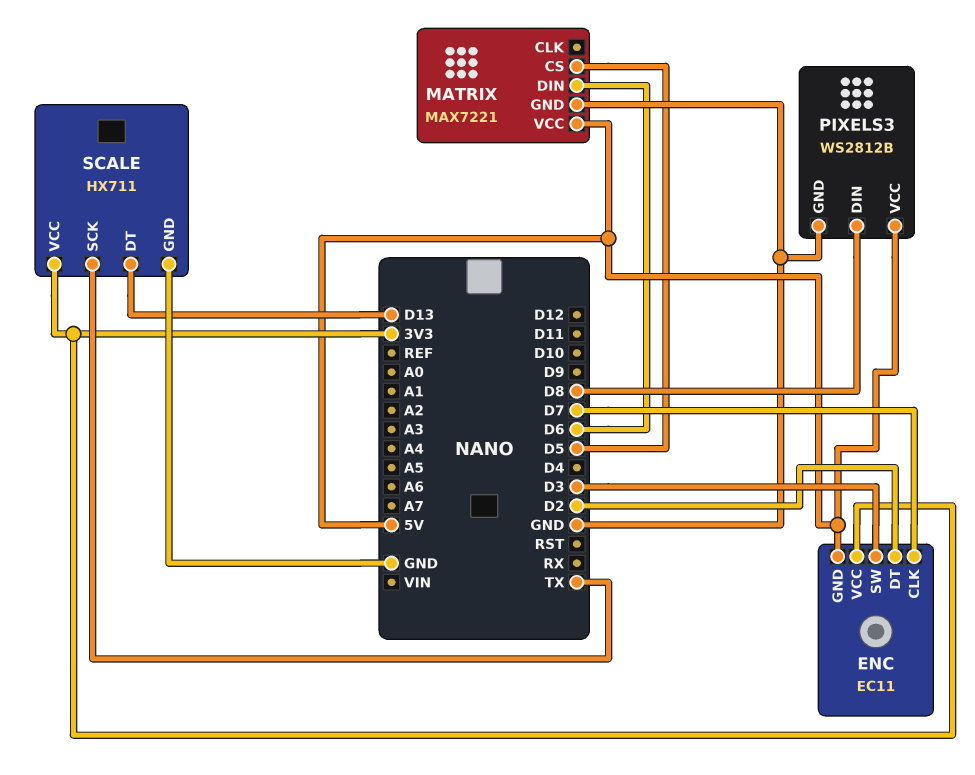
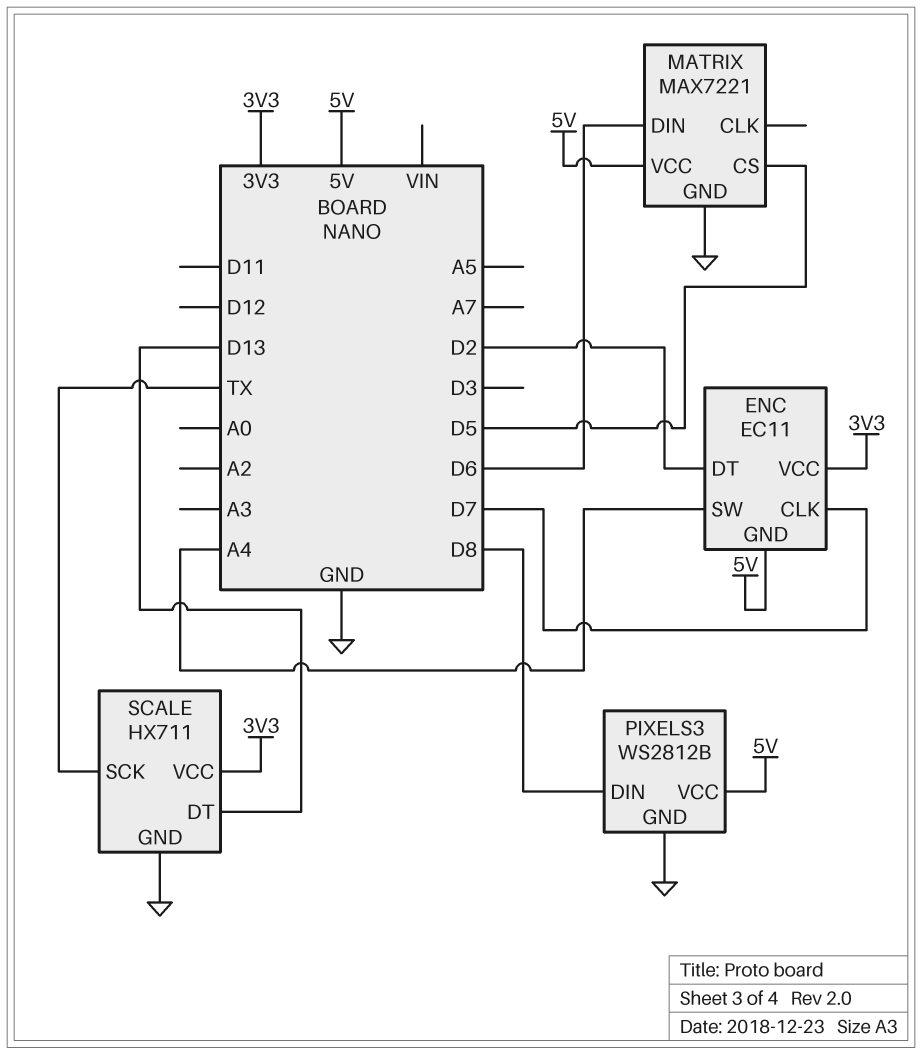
ENC pin SW: D3 -> A4

